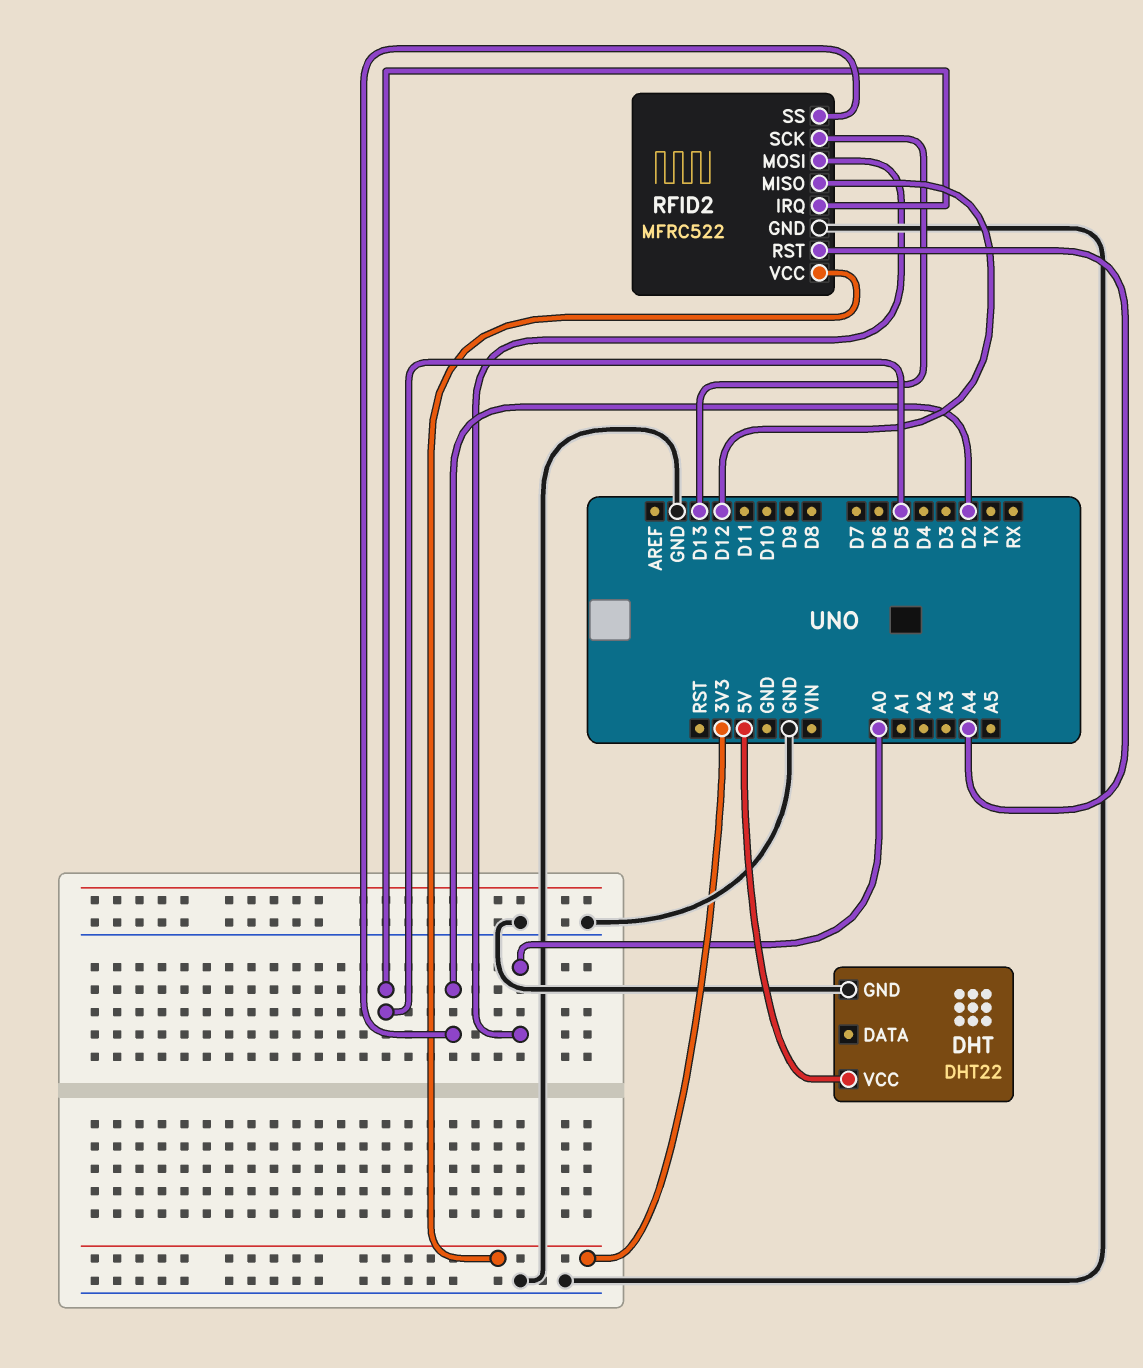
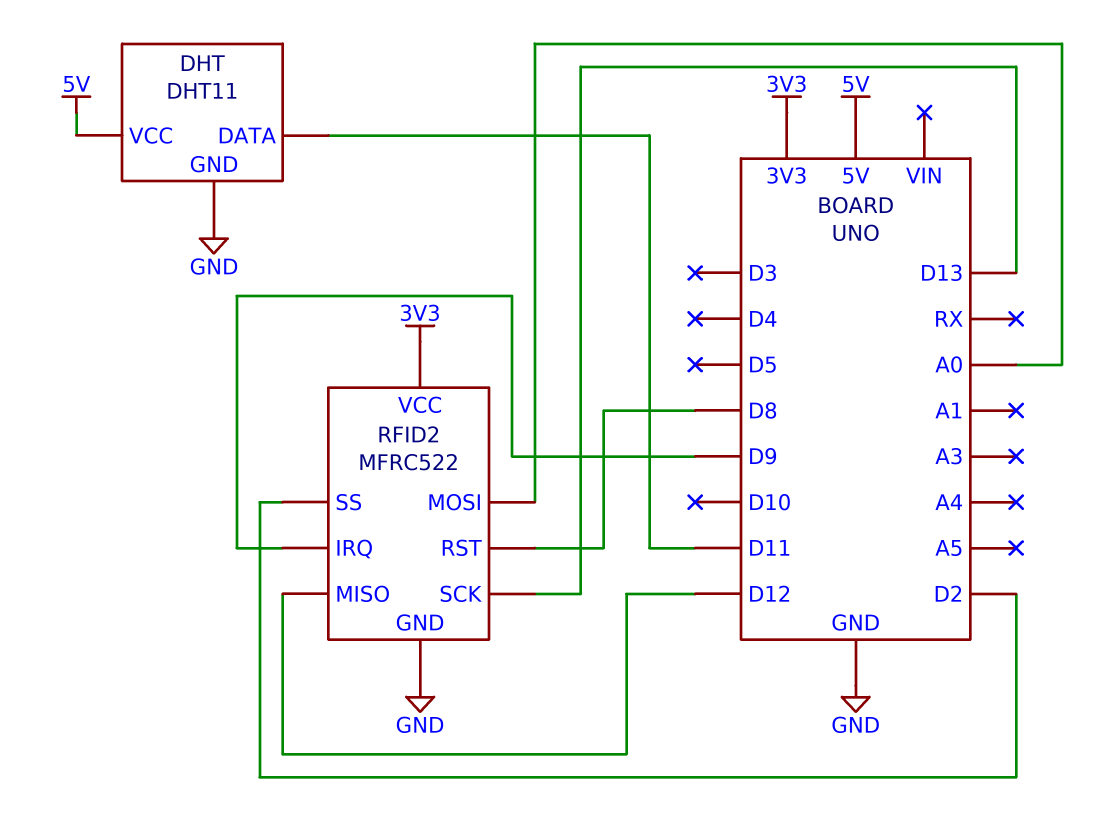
DHT: DHT22 -> DHT11
DHT pin DATA: none -> D11
RFID2 pin IRQ: D5 -> D9
RFID2 pin RST: A4 -> D8

